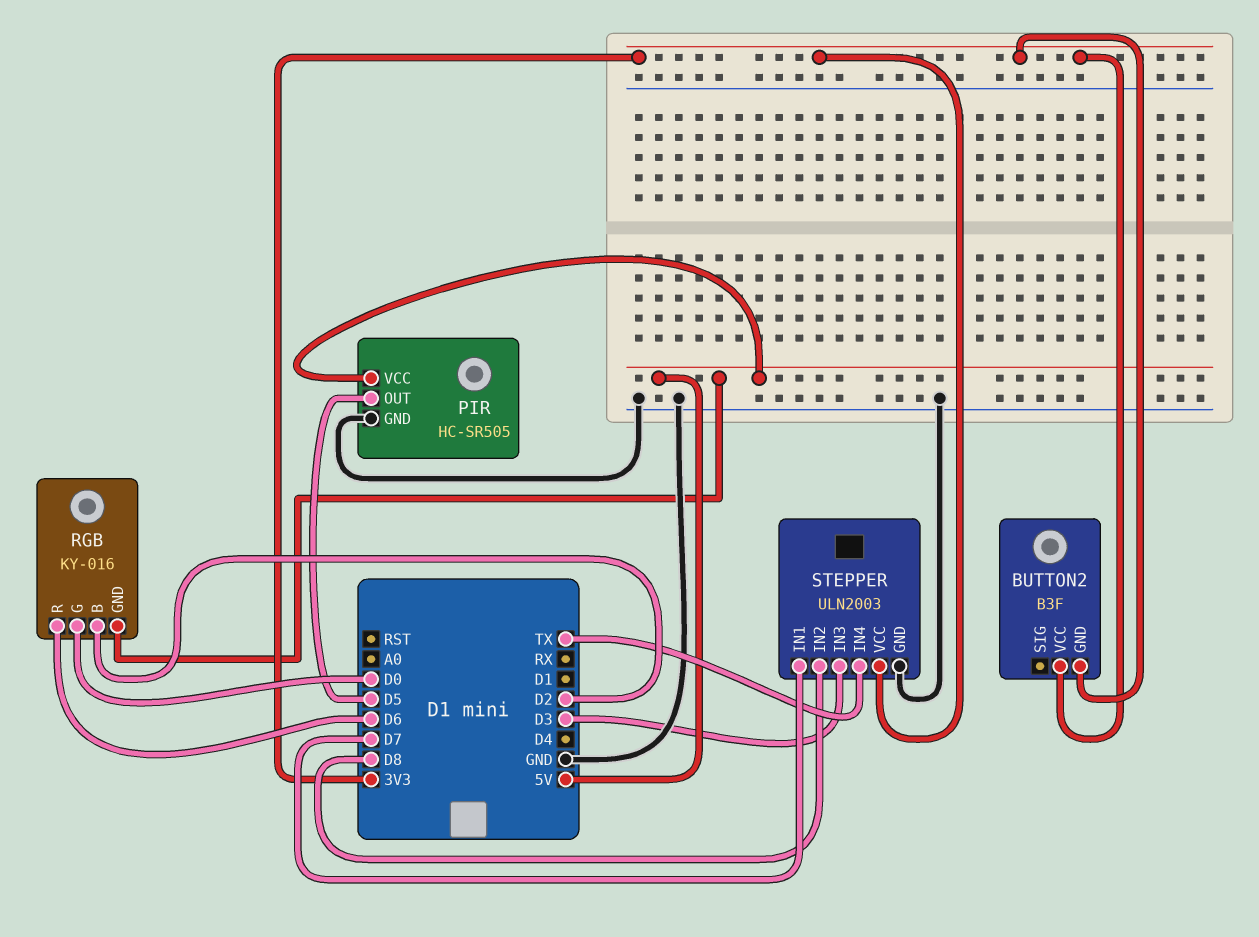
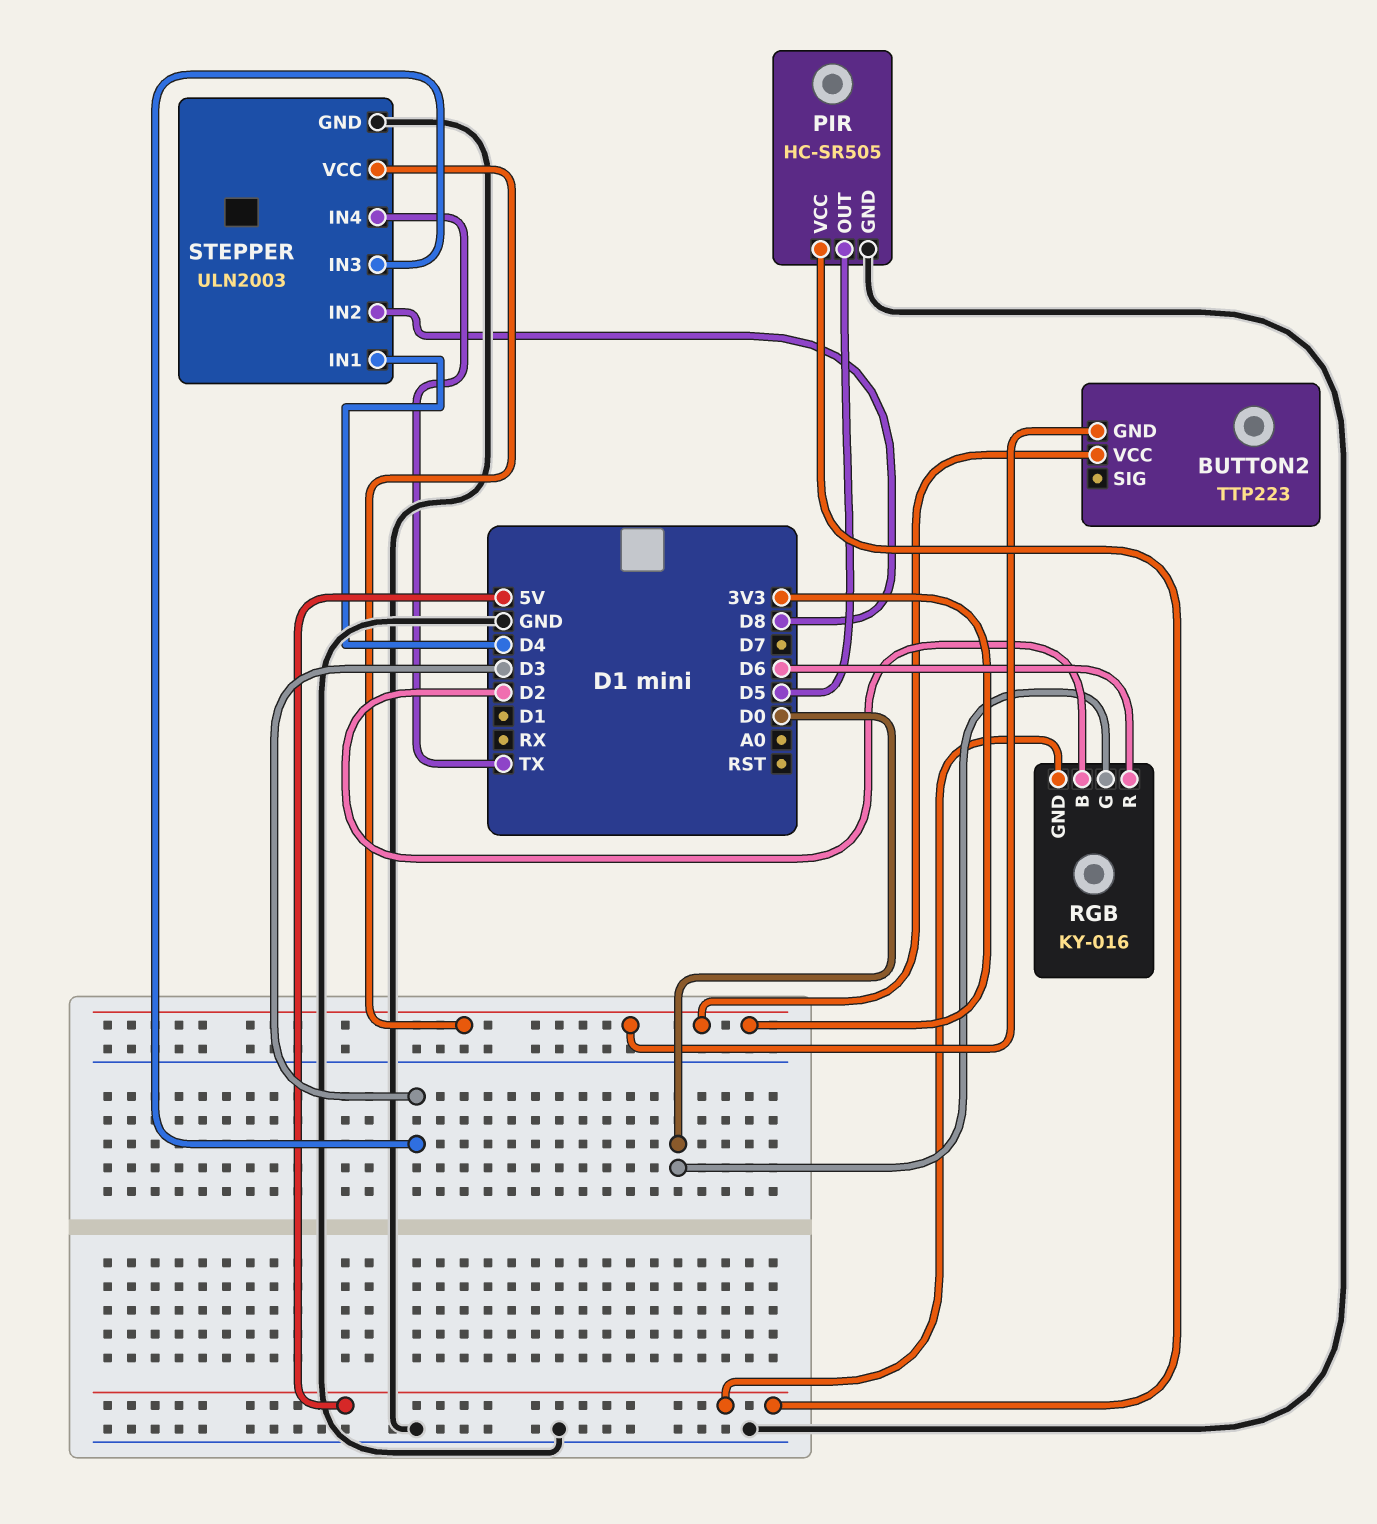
BUTTON2: B3F -> TTP223
STEPPER pin IN1: D7 -> D4

